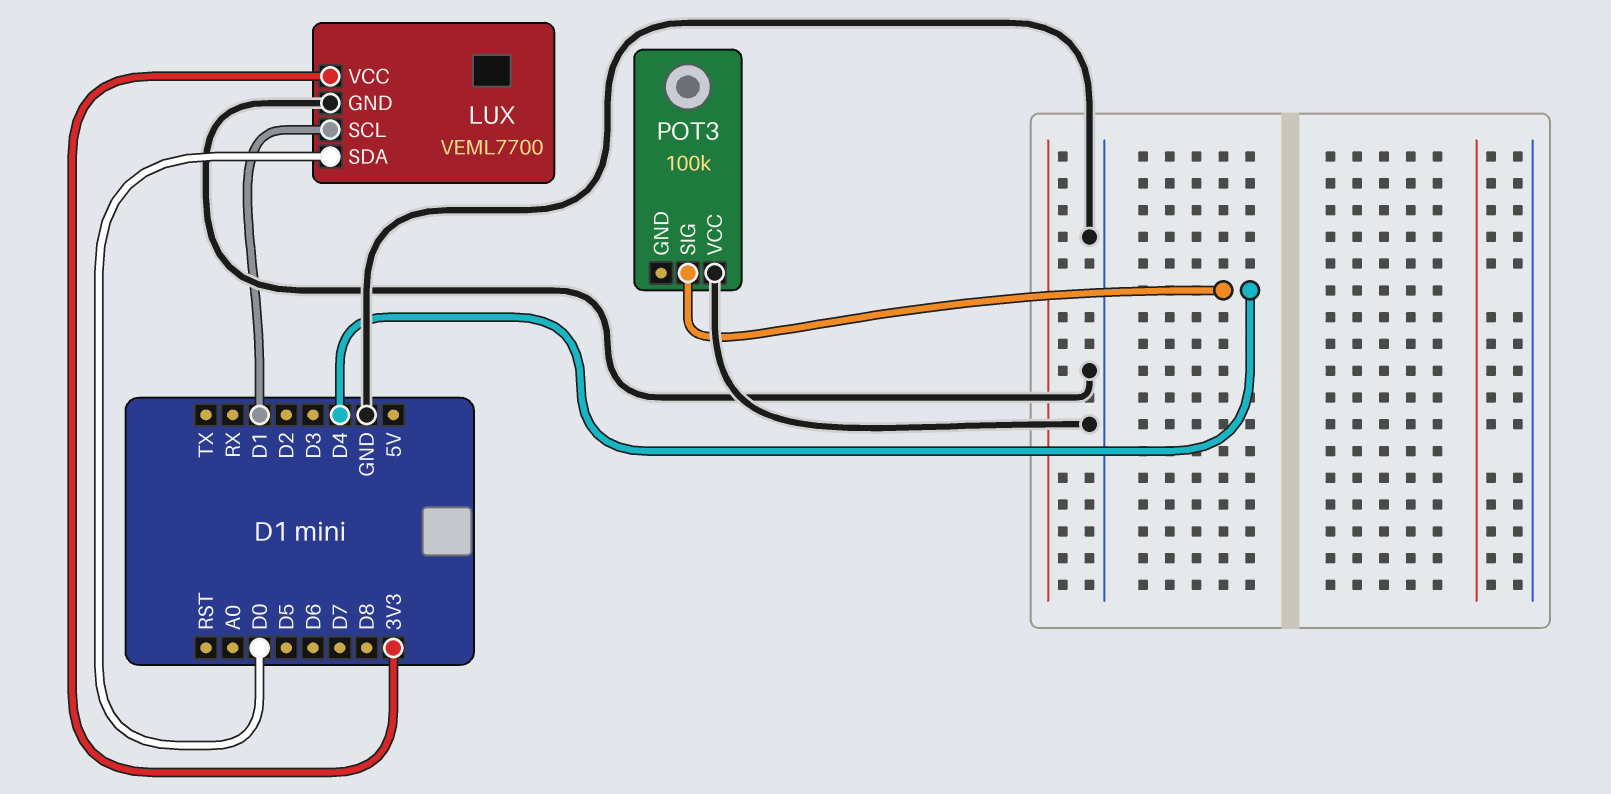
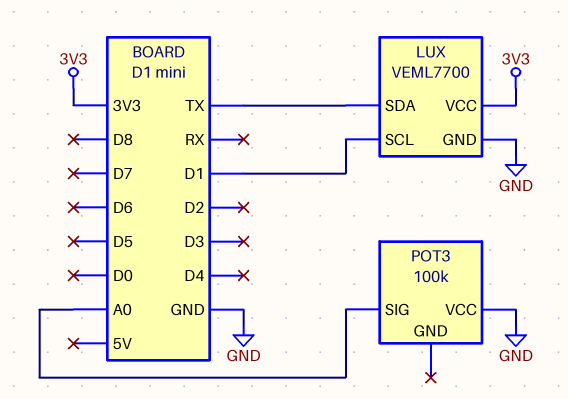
LUX pin SDA: D0 -> TX
POT3 pin SIG: D4 -> A0

